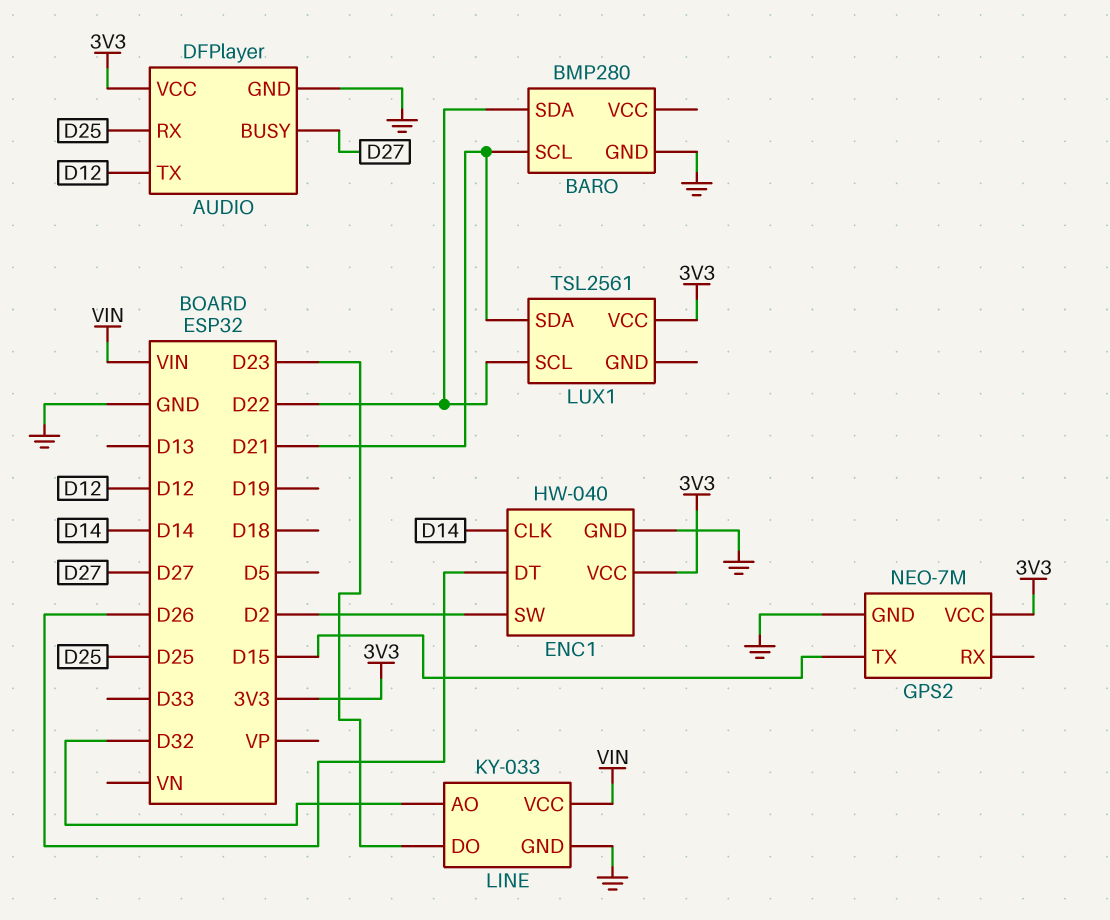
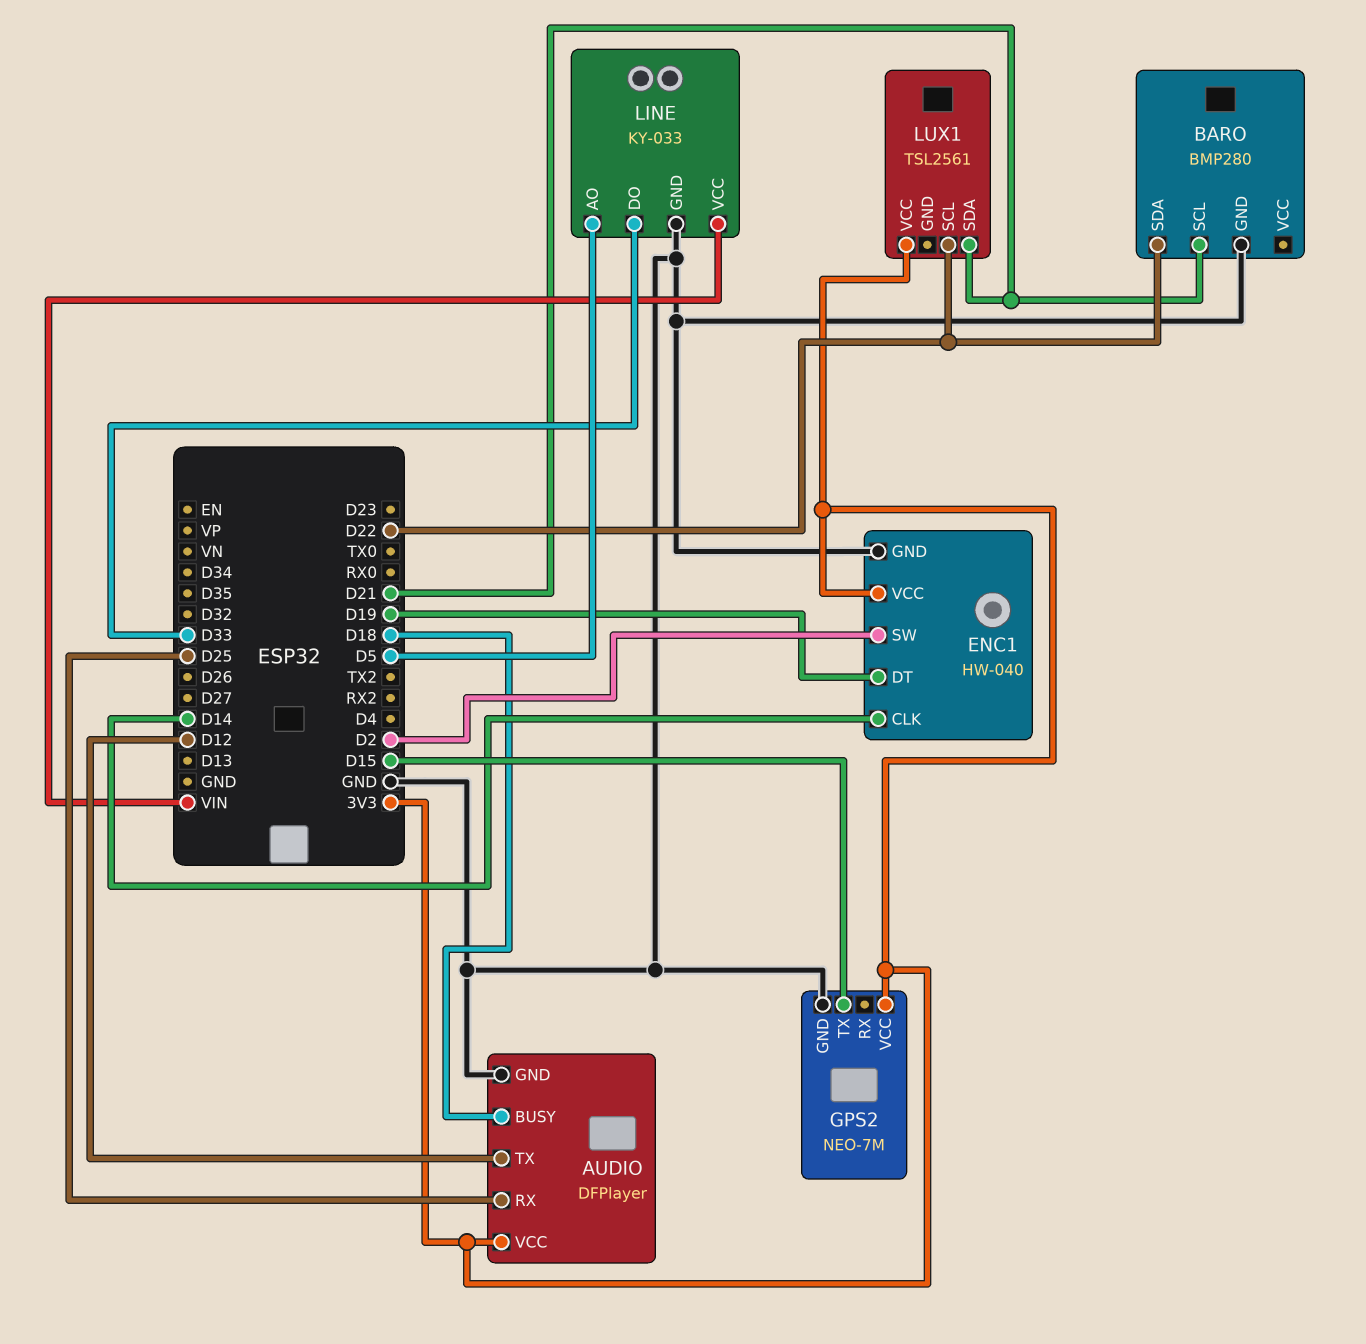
AUDIO pin BUSY: D27 -> D18
ENC1 pin DT: D26 -> D19
LINE pin AO: D32 -> D5
LINE pin DO: D23 -> D33

